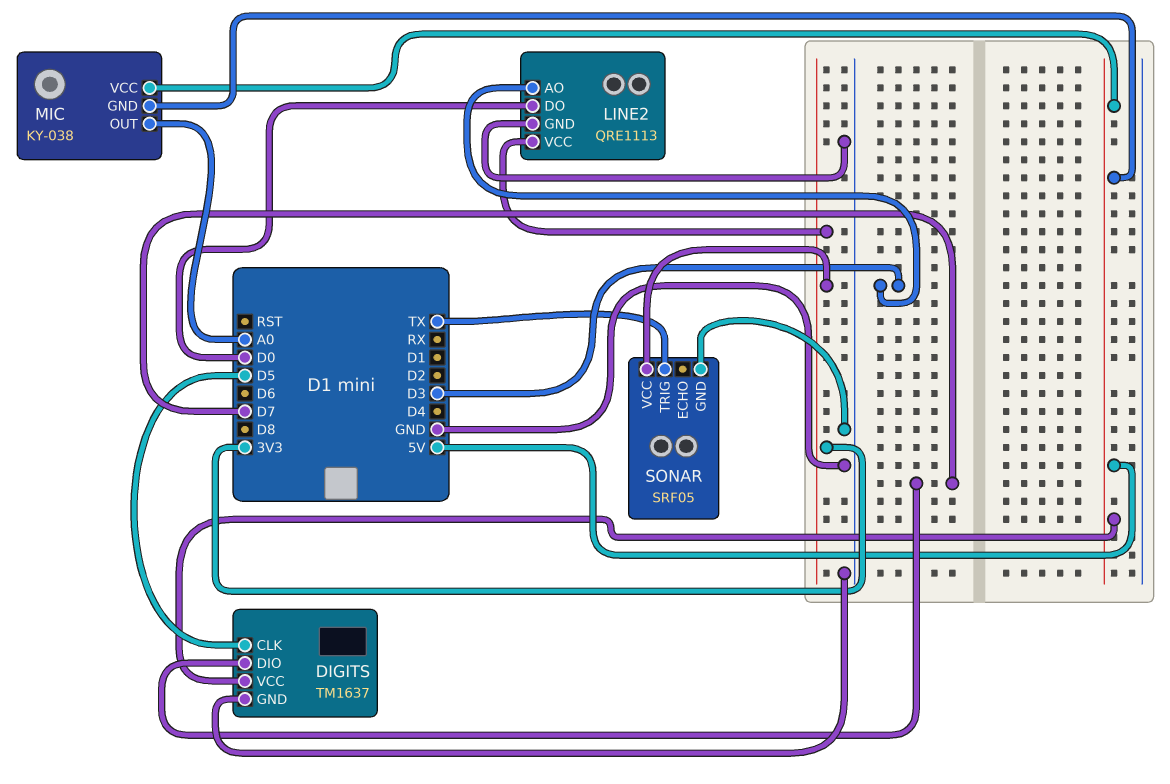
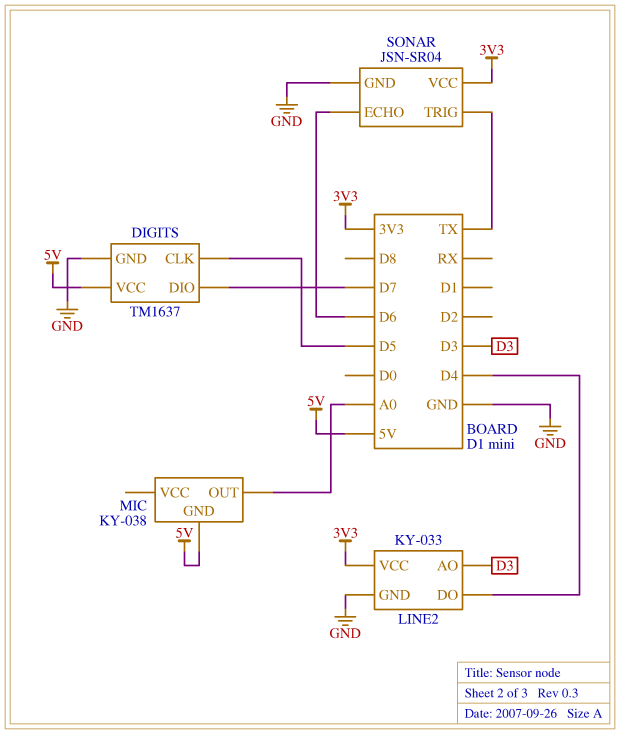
LINE2: QRE1113 -> KY-033
LINE2 pin DO: D0 -> D4
MIC pin VCC: 5V -> none
SONAR: SRF05 -> JSN-SR04
SONAR pin ECHO: none -> D6

